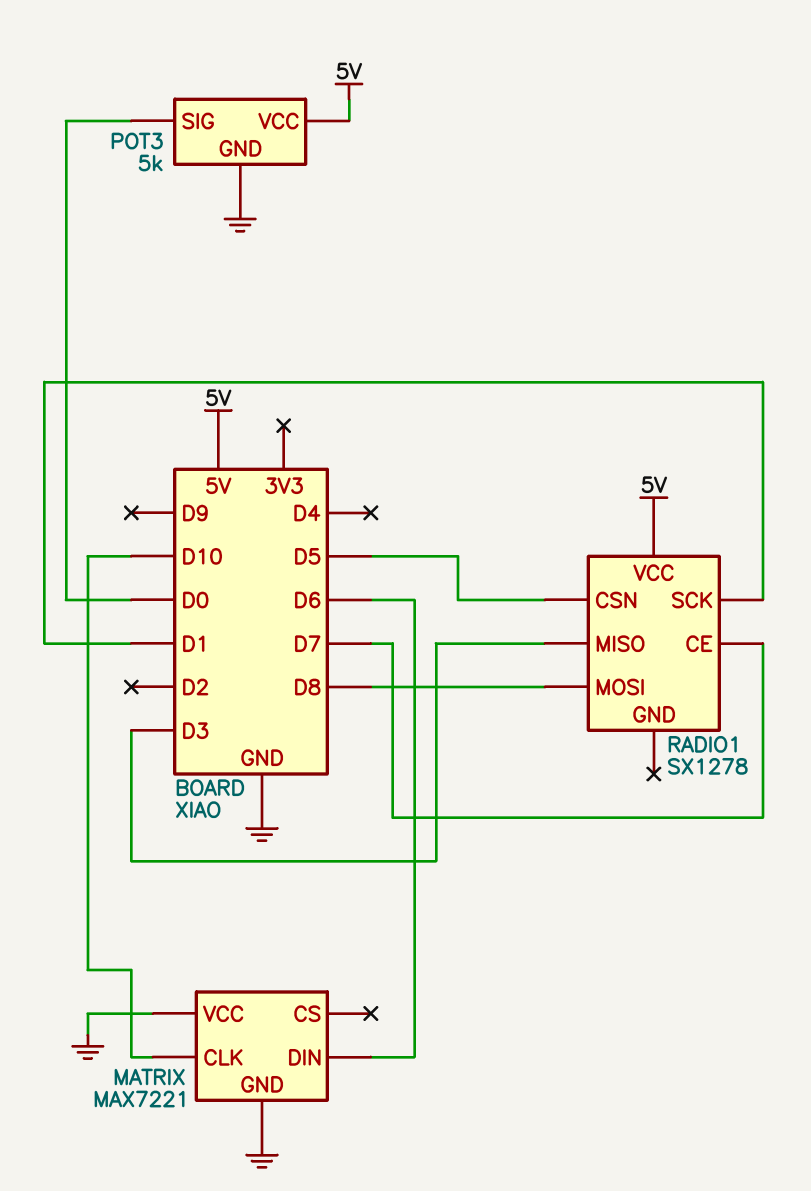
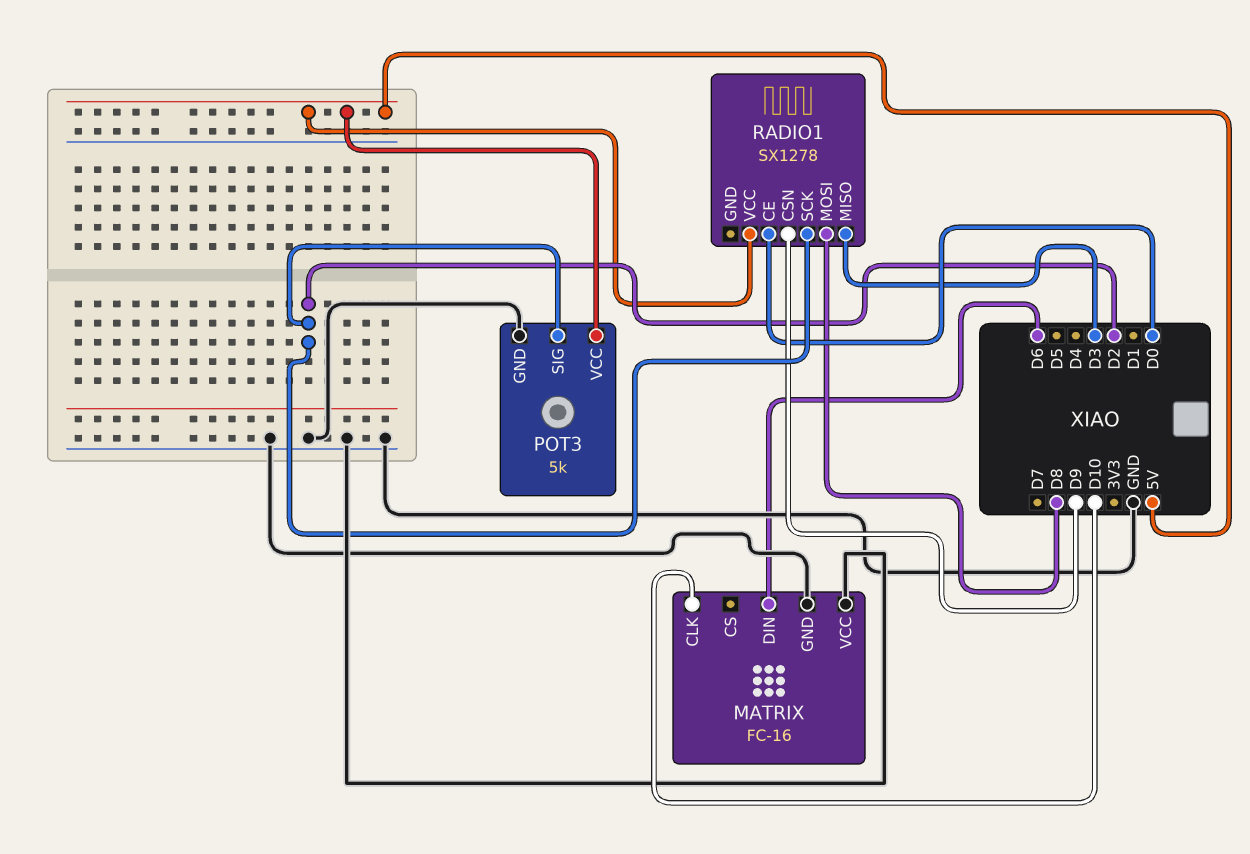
MATRIX: MAX7221 -> FC-16
POT3 pin SIG: D0 -> D2
RADIO1 pin CE: D7 -> D0
RADIO1 pin CSN: D5 -> D9
RADIO1 pin SCK: D1 -> D2

